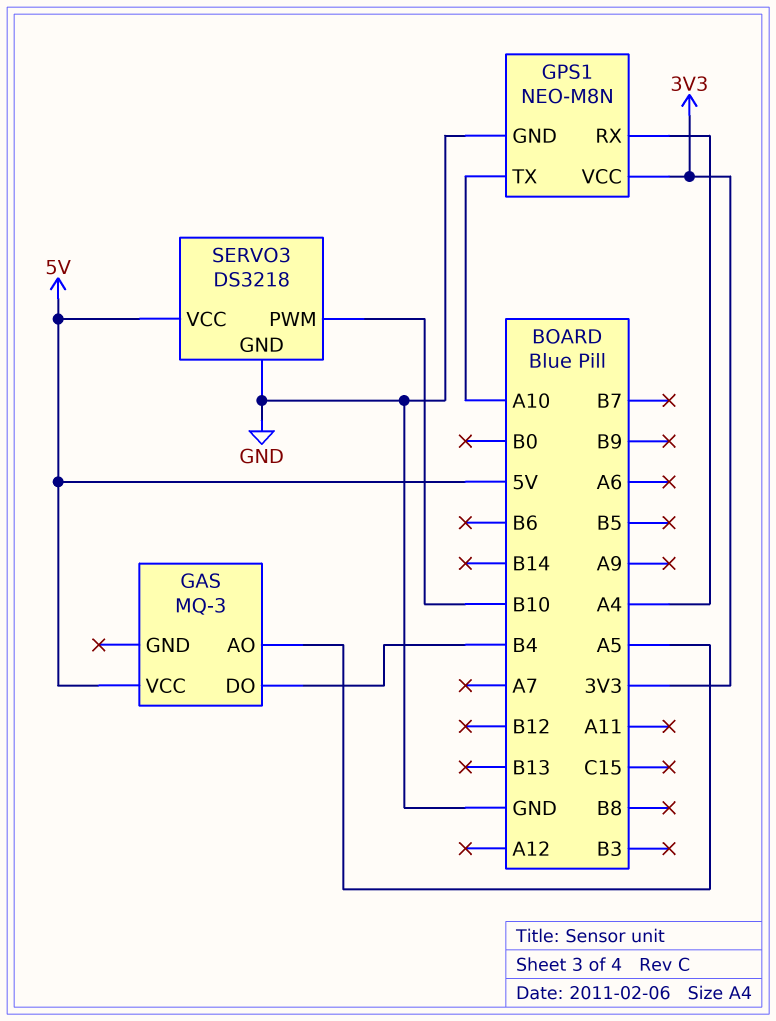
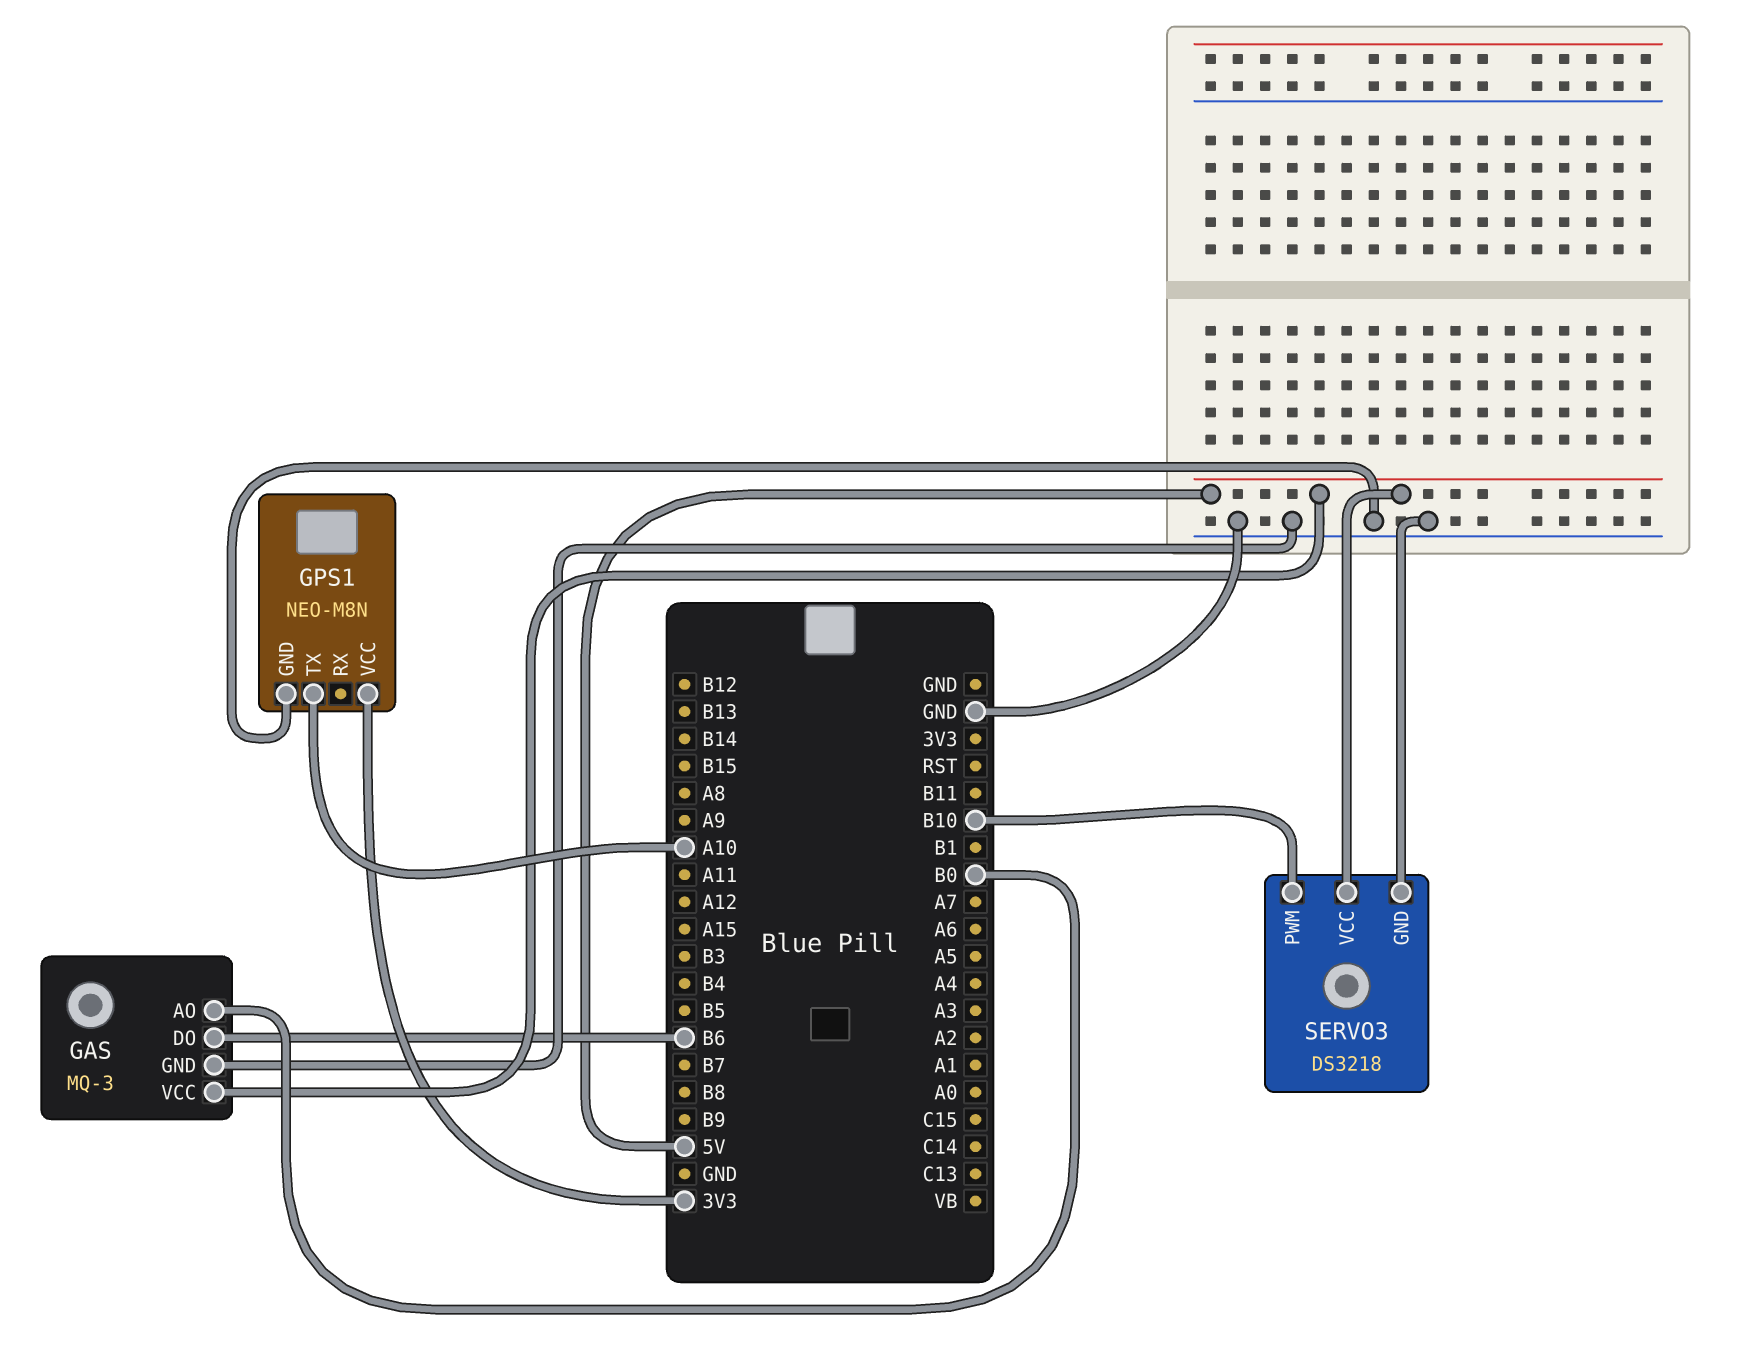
GAS pin AO: A5 -> B0
GAS pin DO: B4 -> B6
GAS pin GND: none -> GND
GPS1 pin RX: A4 -> none

